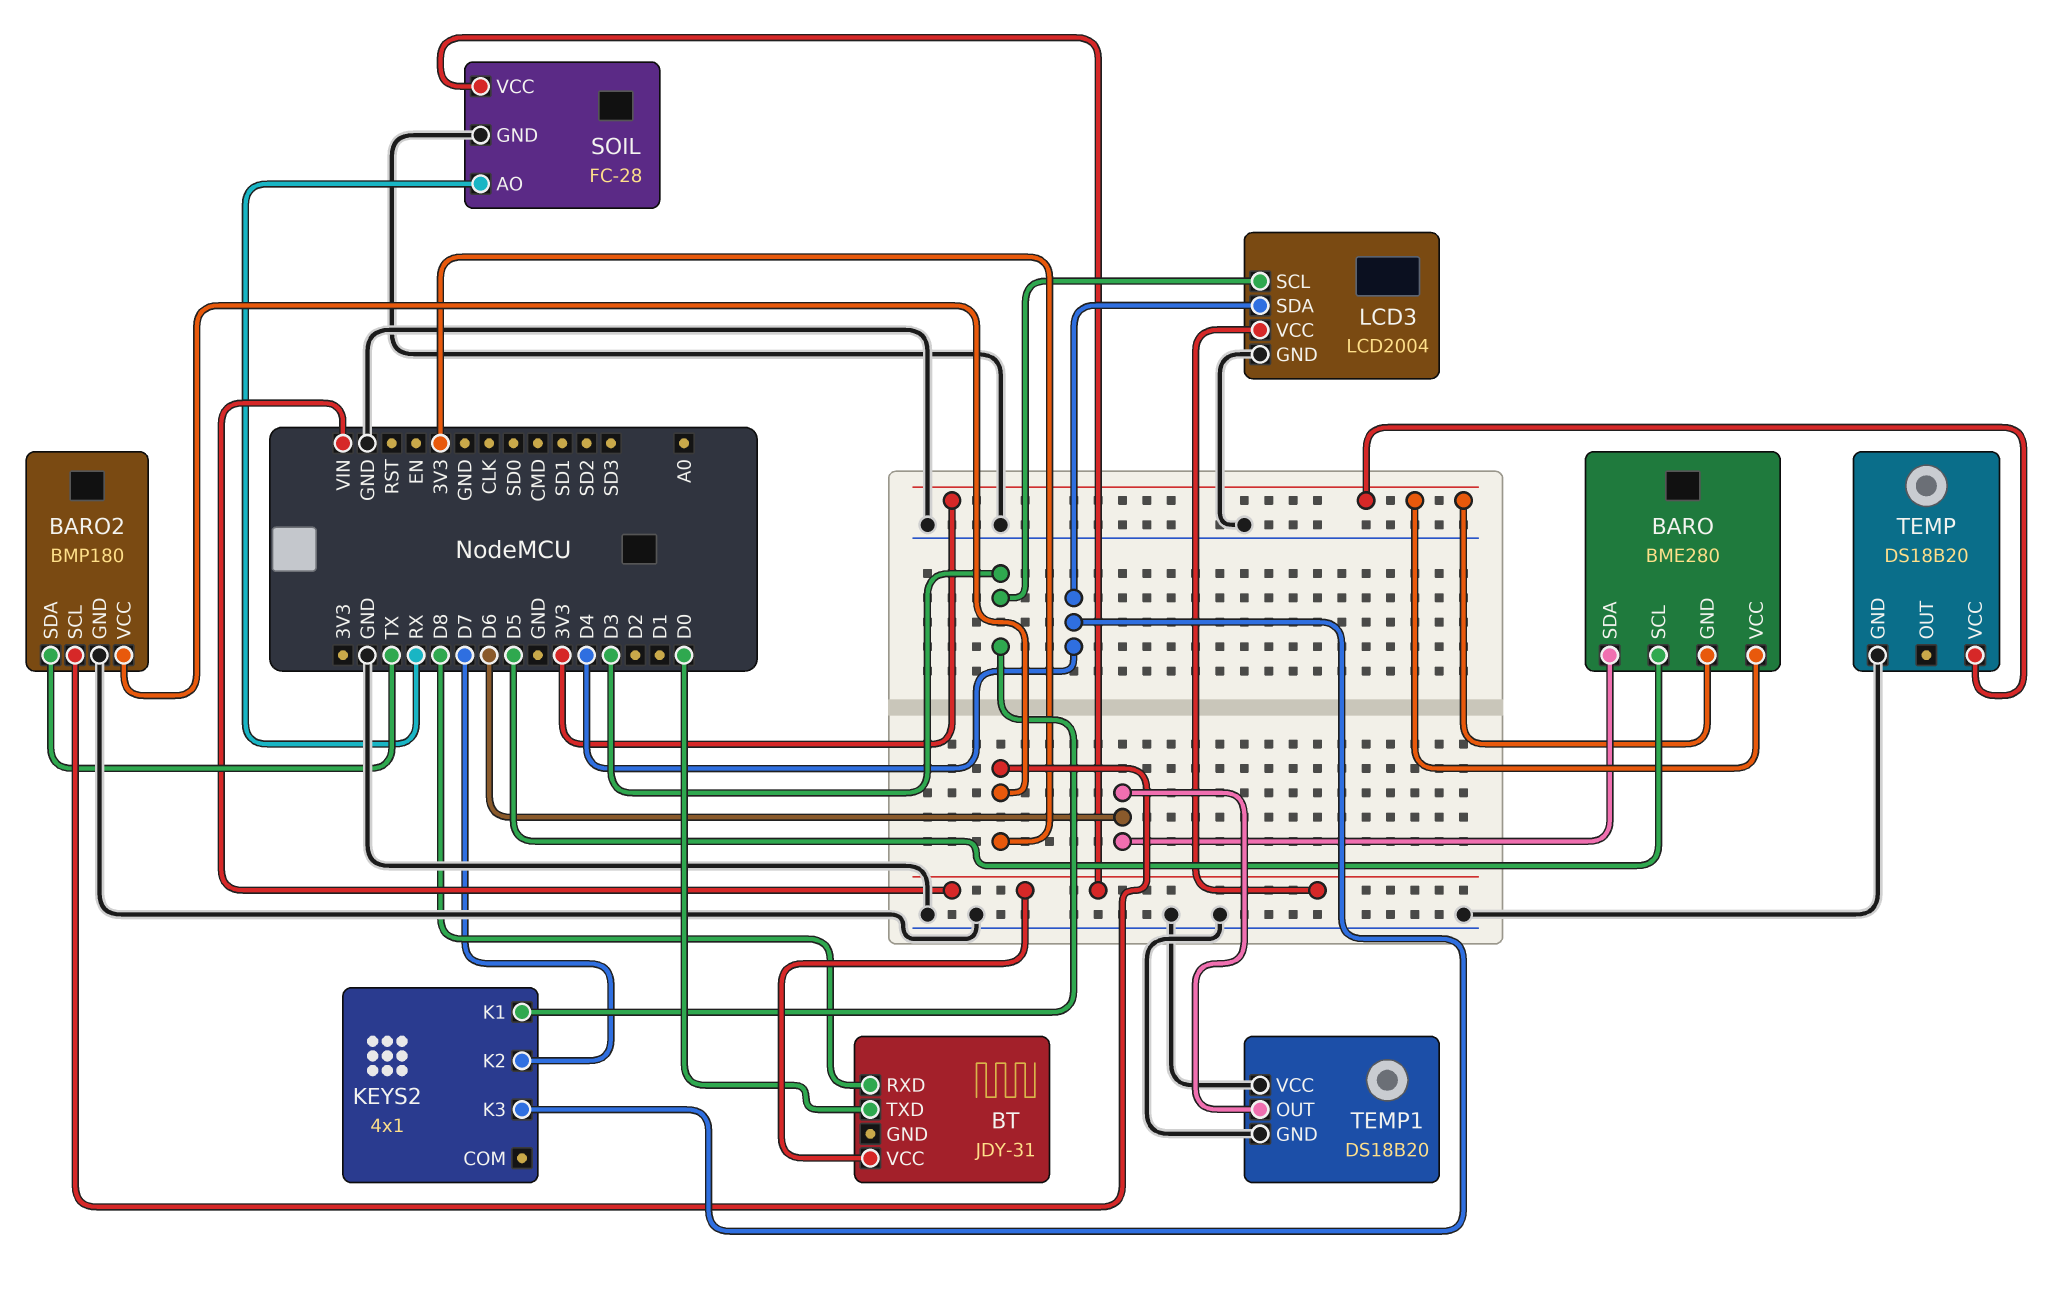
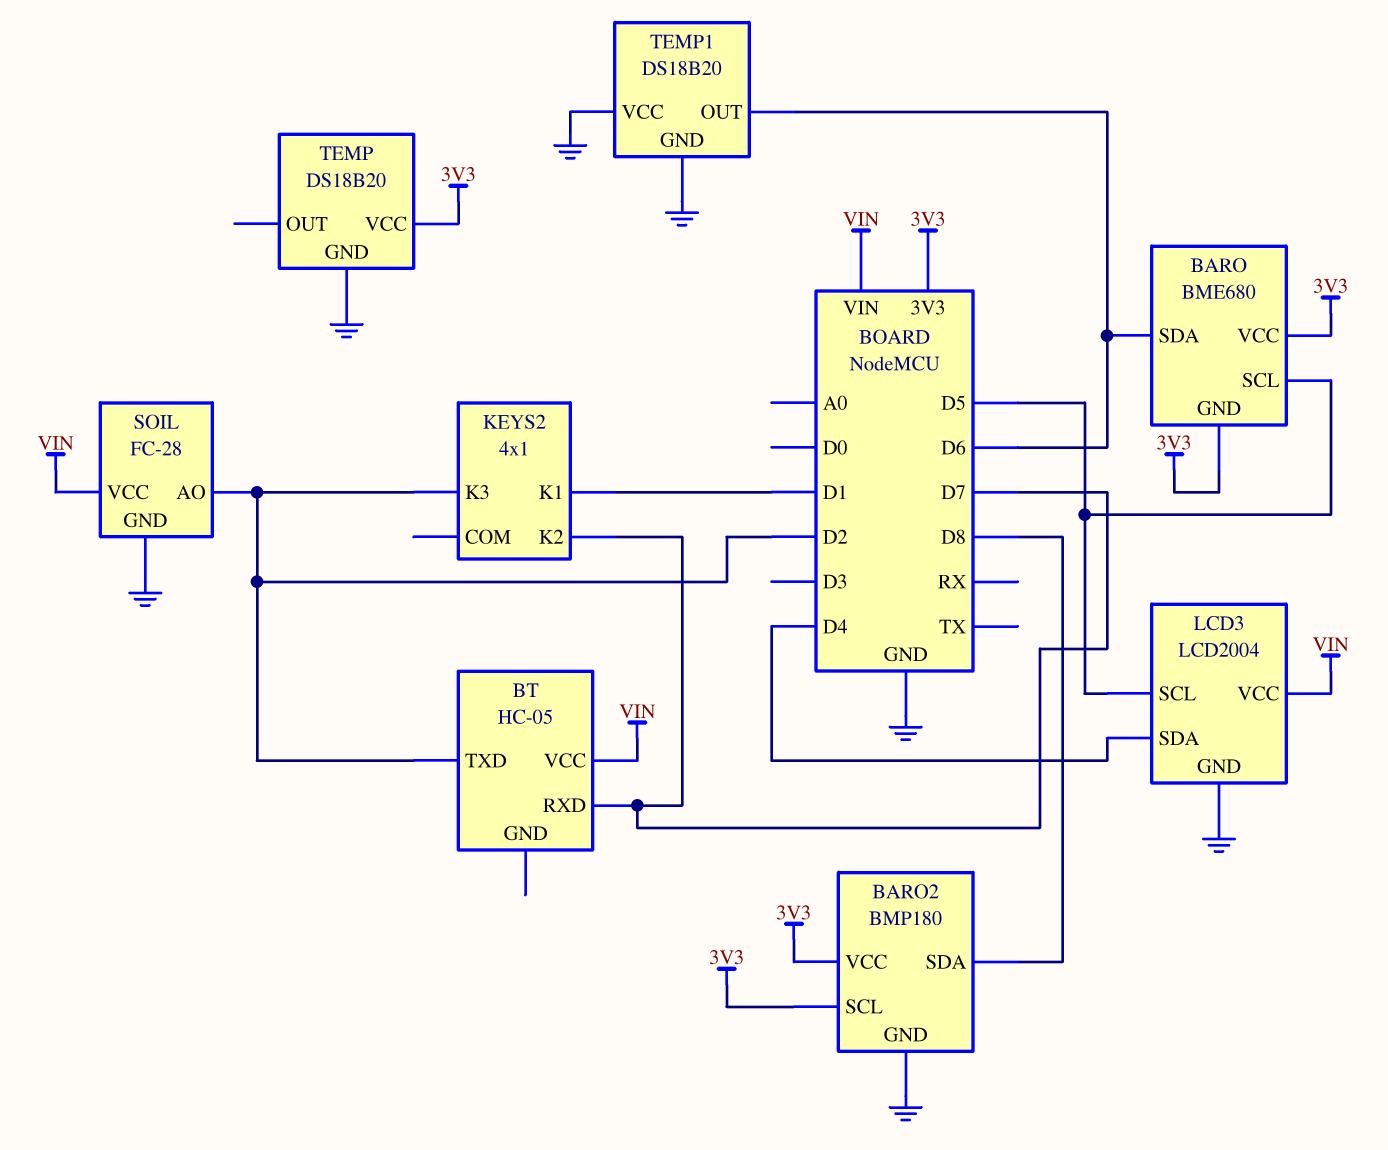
BARO: BME280 -> BME680
BARO2 pin SDA: TX -> D8
BT: JDY-31 -> HC-05
BT pin RXD: D8 -> D7
BT pin TXD: D0 -> D2
KEYS2 pin K1: D3 -> D1
KEYS2 pin K3: D4 -> D2
LCD3 pin SCL: D3 -> D5
SOIL pin AO: RX -> D2

